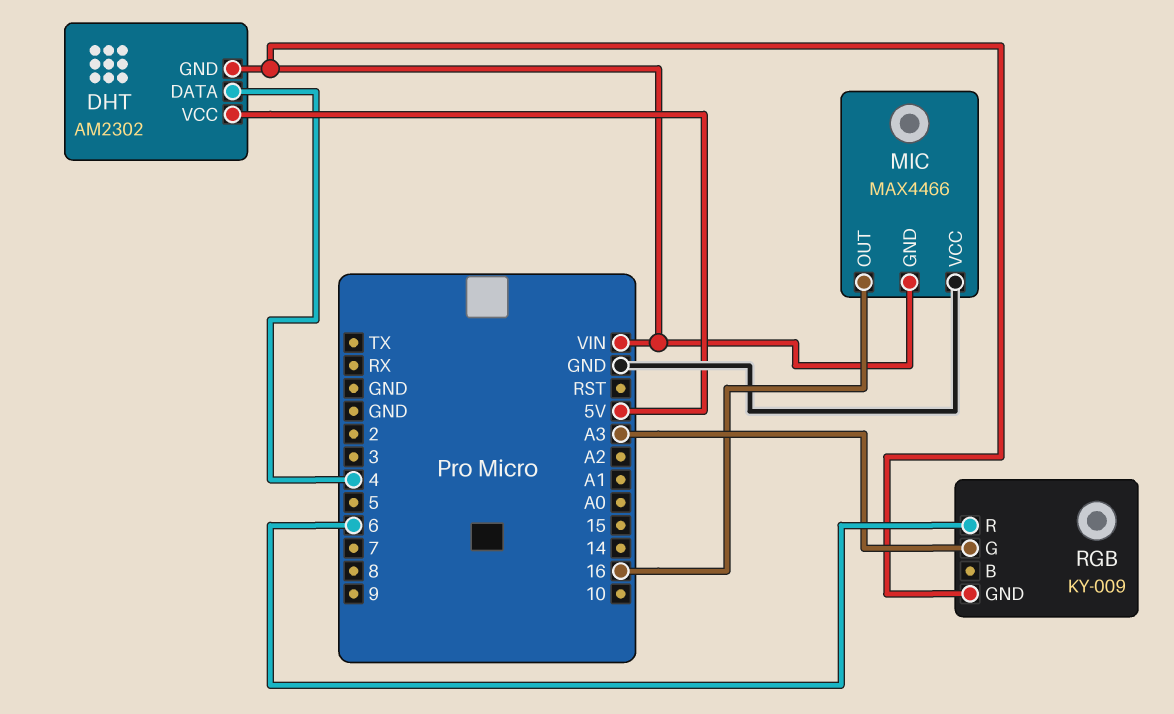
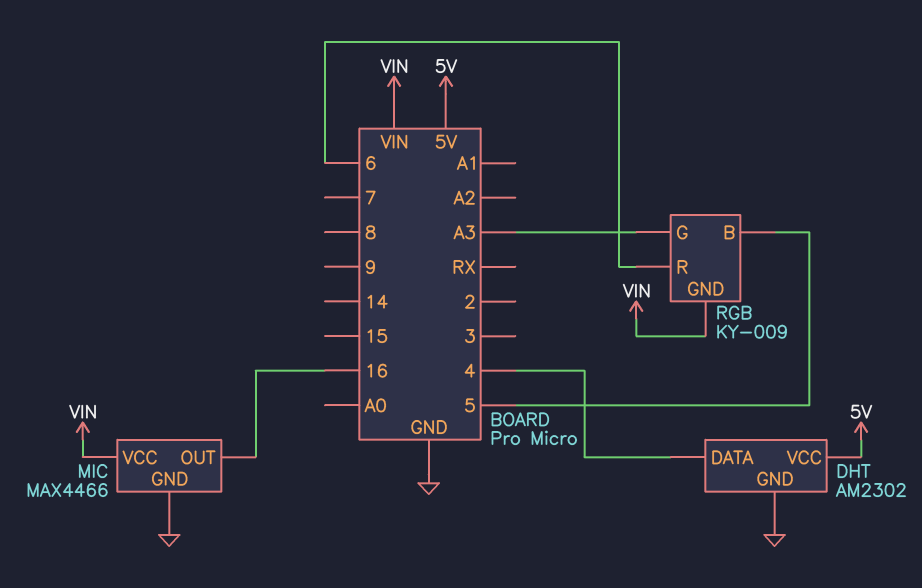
DHT pin GND: VIN -> GND
MIC pin GND: VIN -> GND
MIC pin VCC: GND -> VIN
RGB pin B: none -> 5

